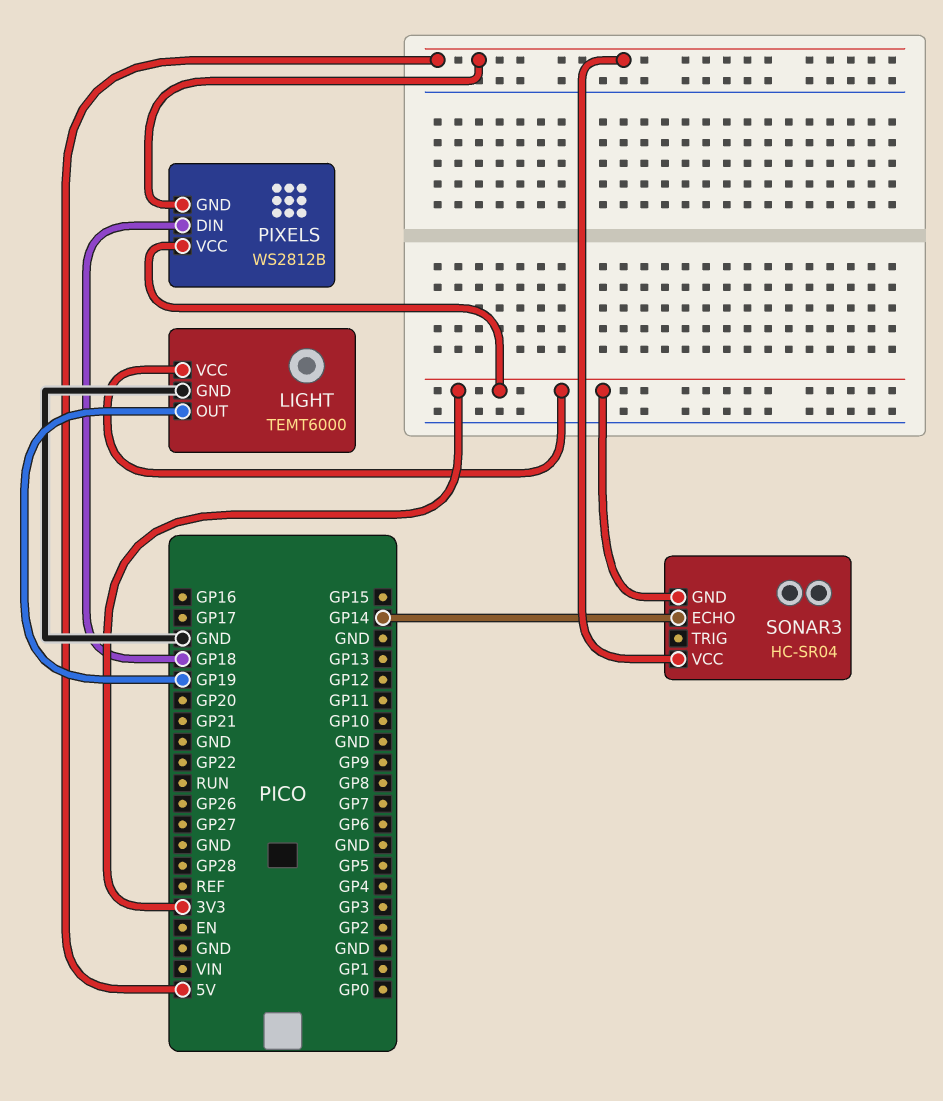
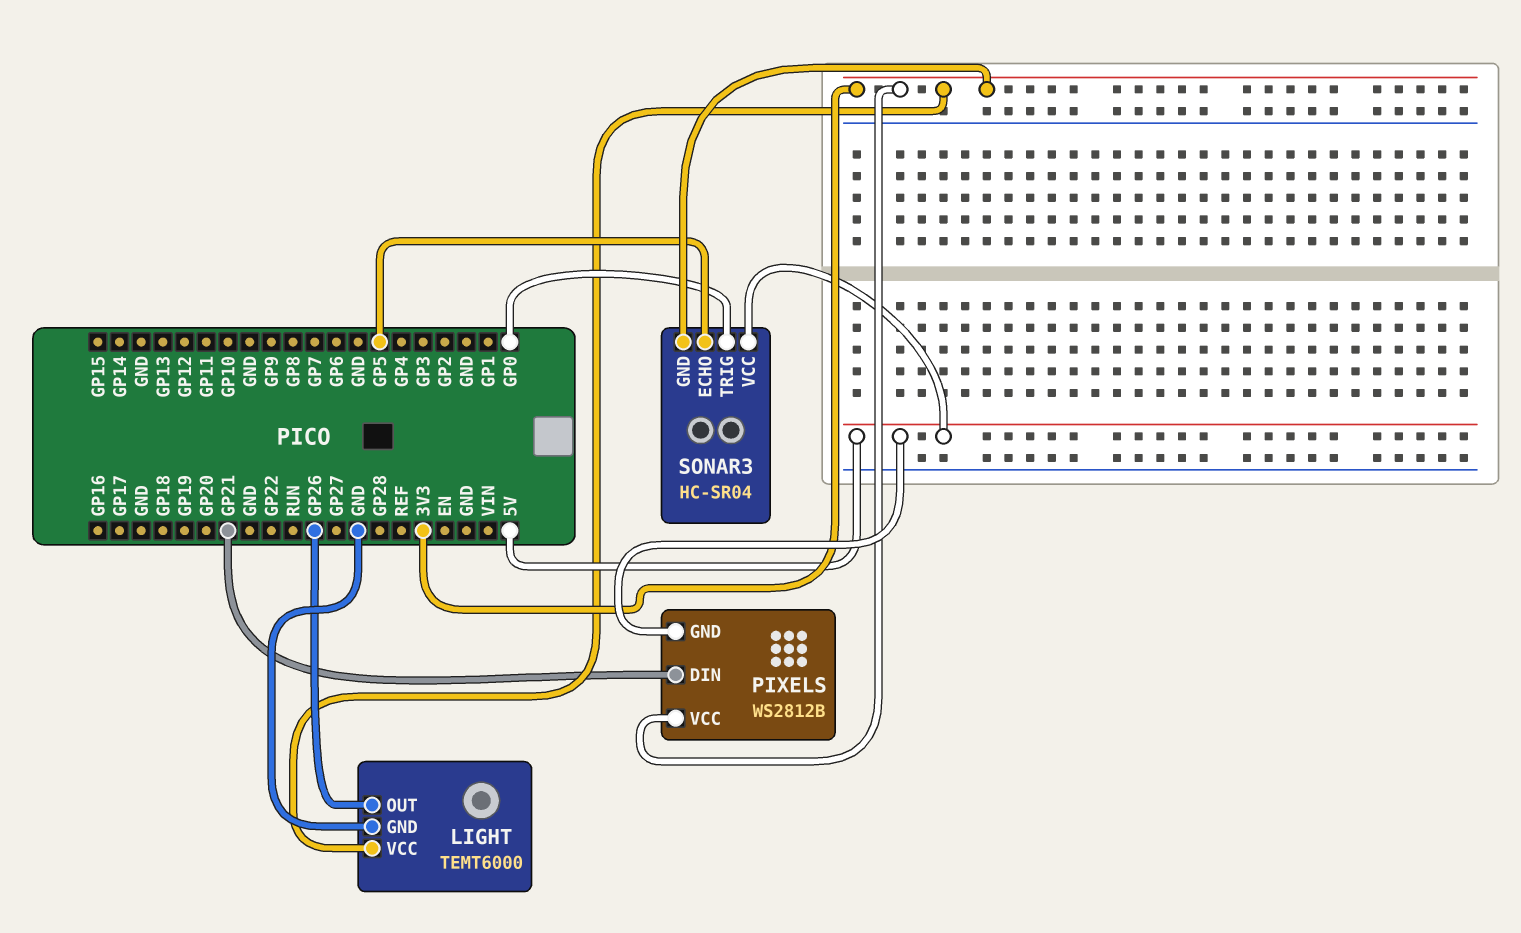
LIGHT pin OUT: GP19 -> GP26
PIXELS pin DIN: GP18 -> GP21
SONAR3 pin ECHO: GP14 -> GP5
SONAR3 pin TRIG: none -> GP0

